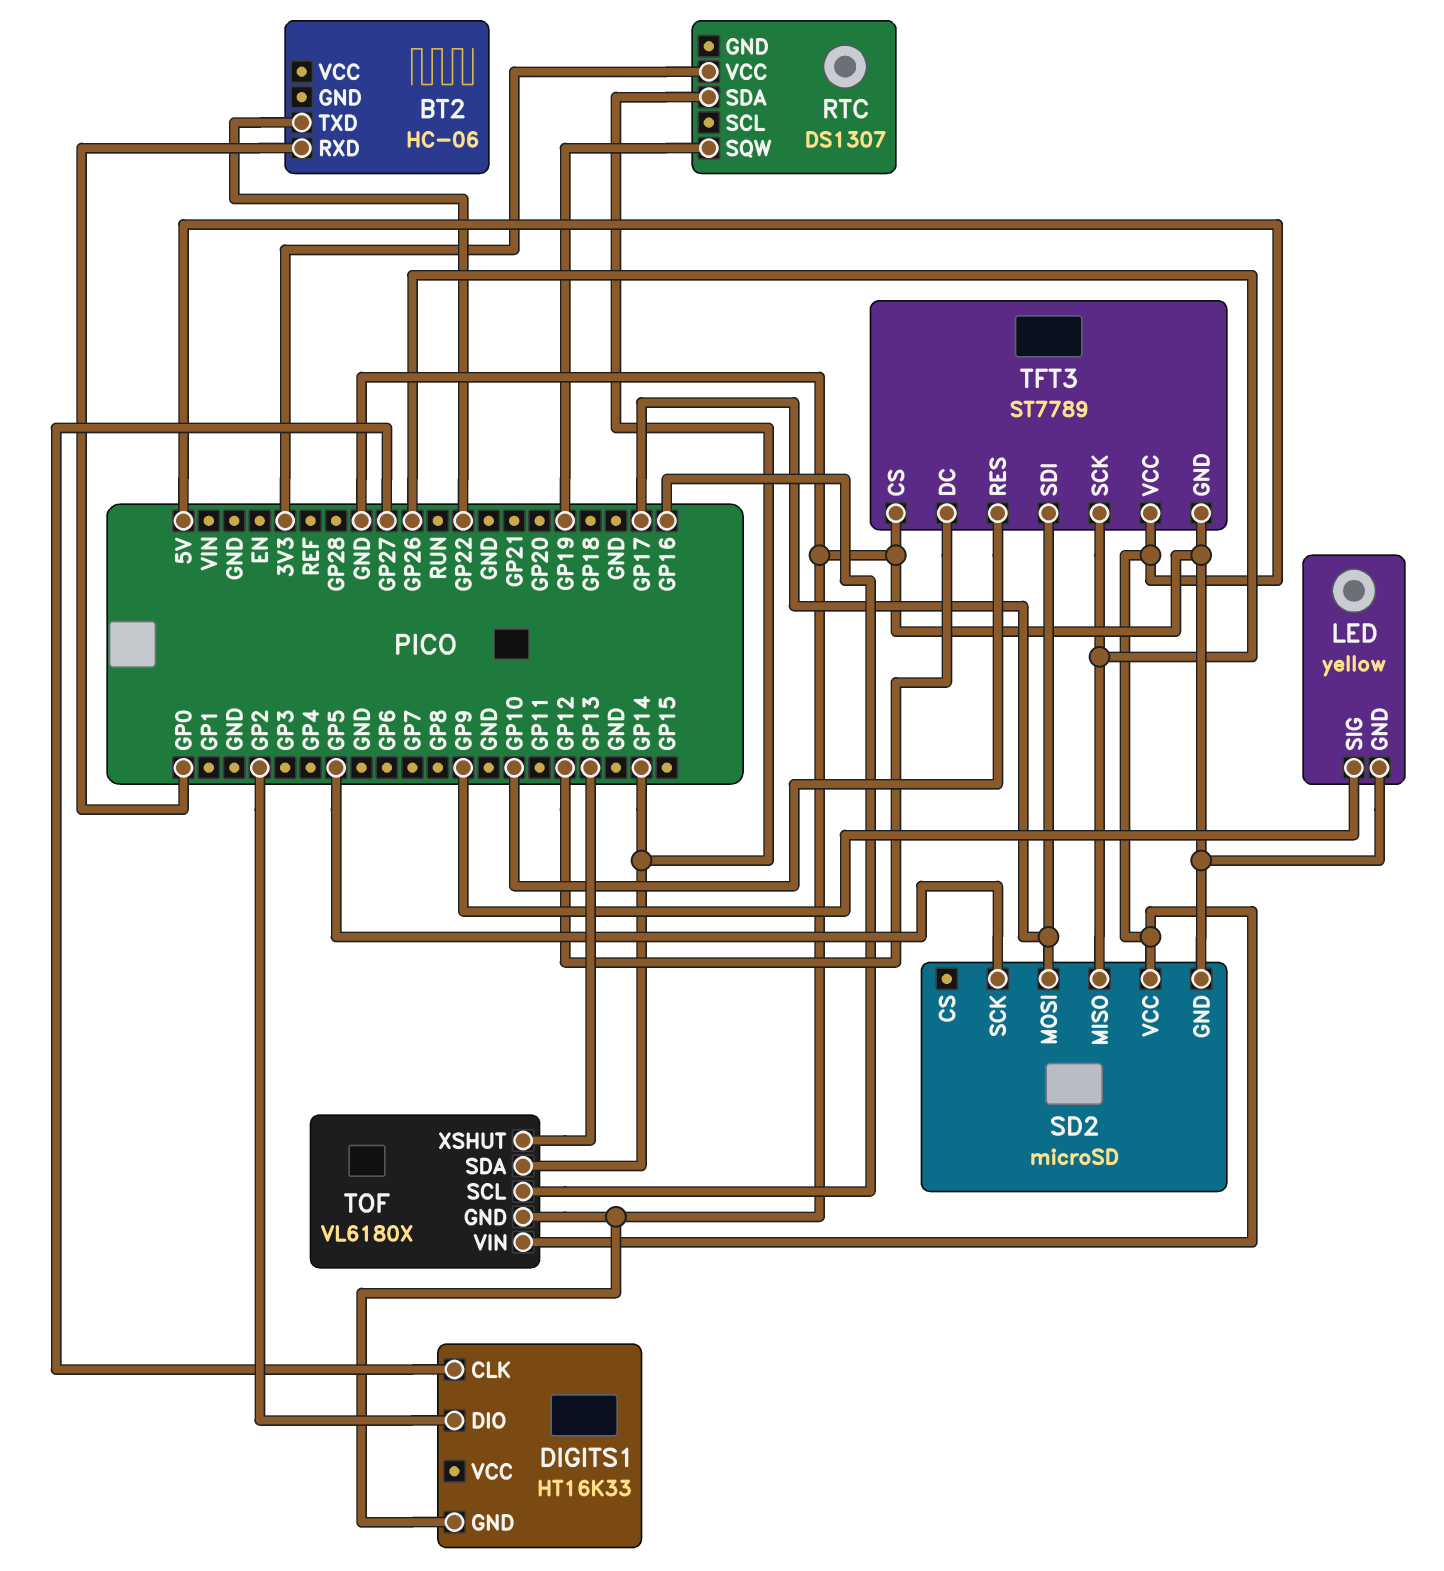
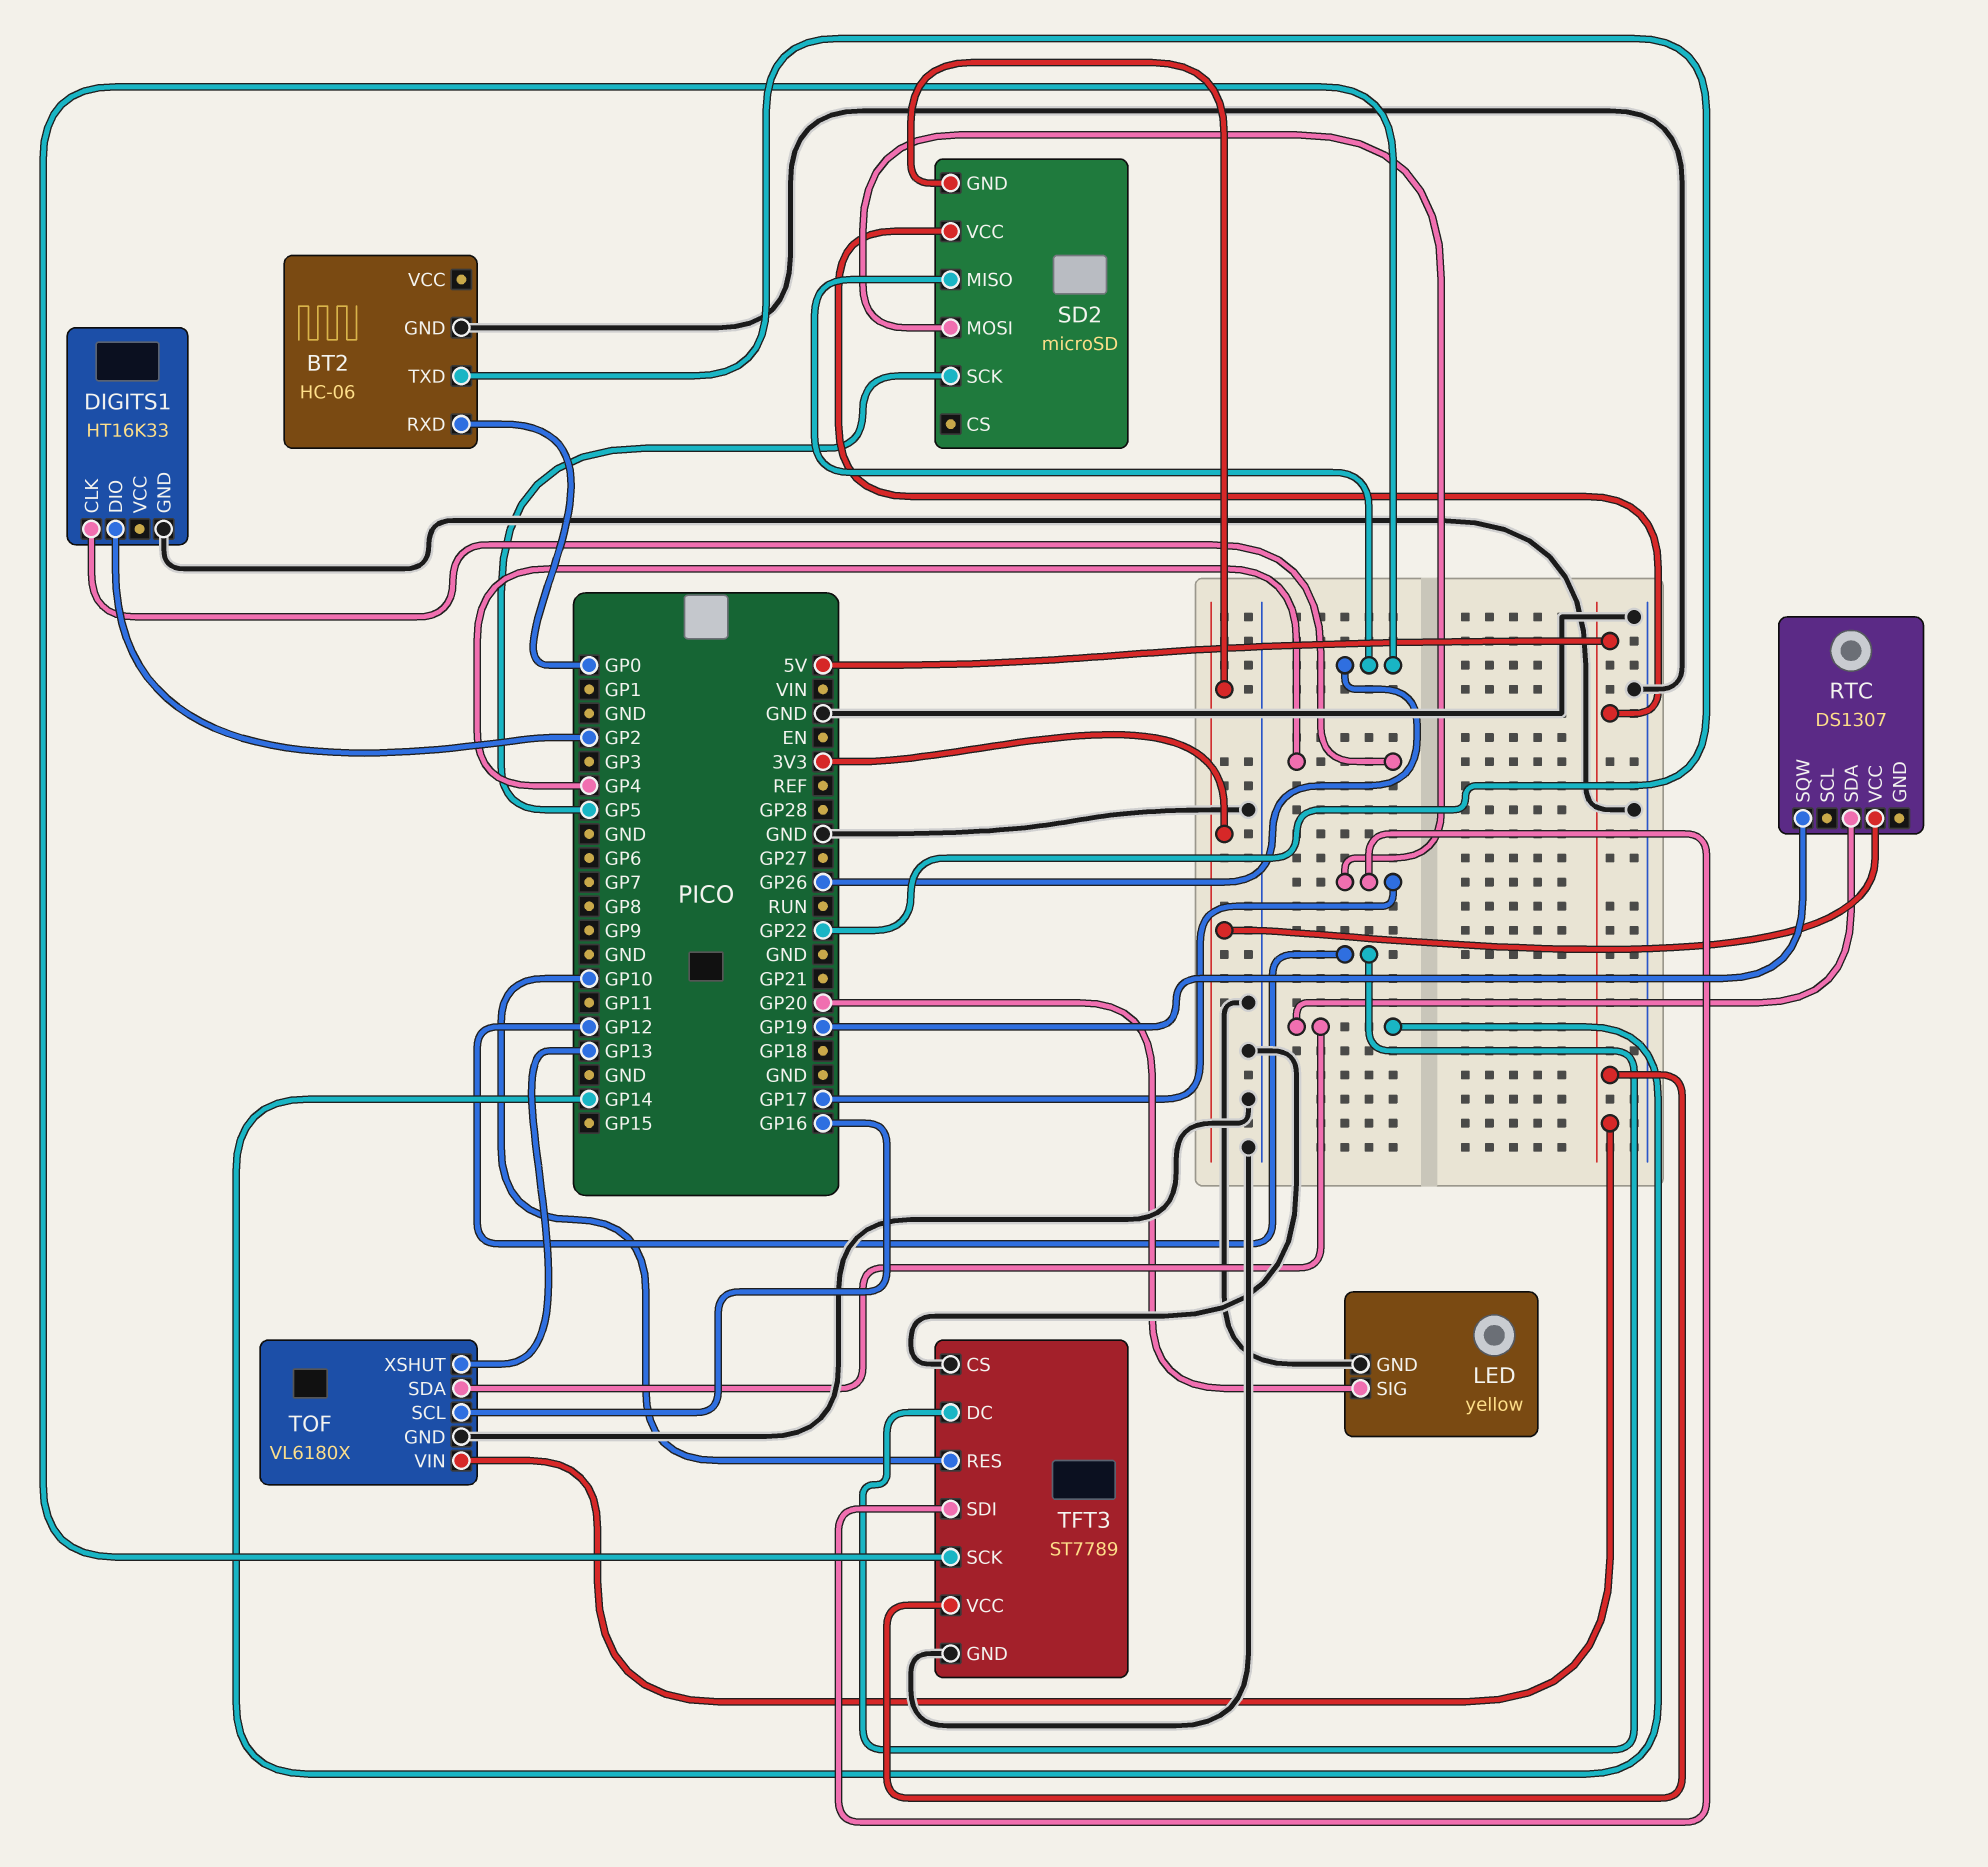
BT2 pin GND: none -> GND
DIGITS1 pin CLK: GP27 -> GP4
LED pin SIG: GP9 -> GP20
SD2 pin GND: GND -> 3V3

